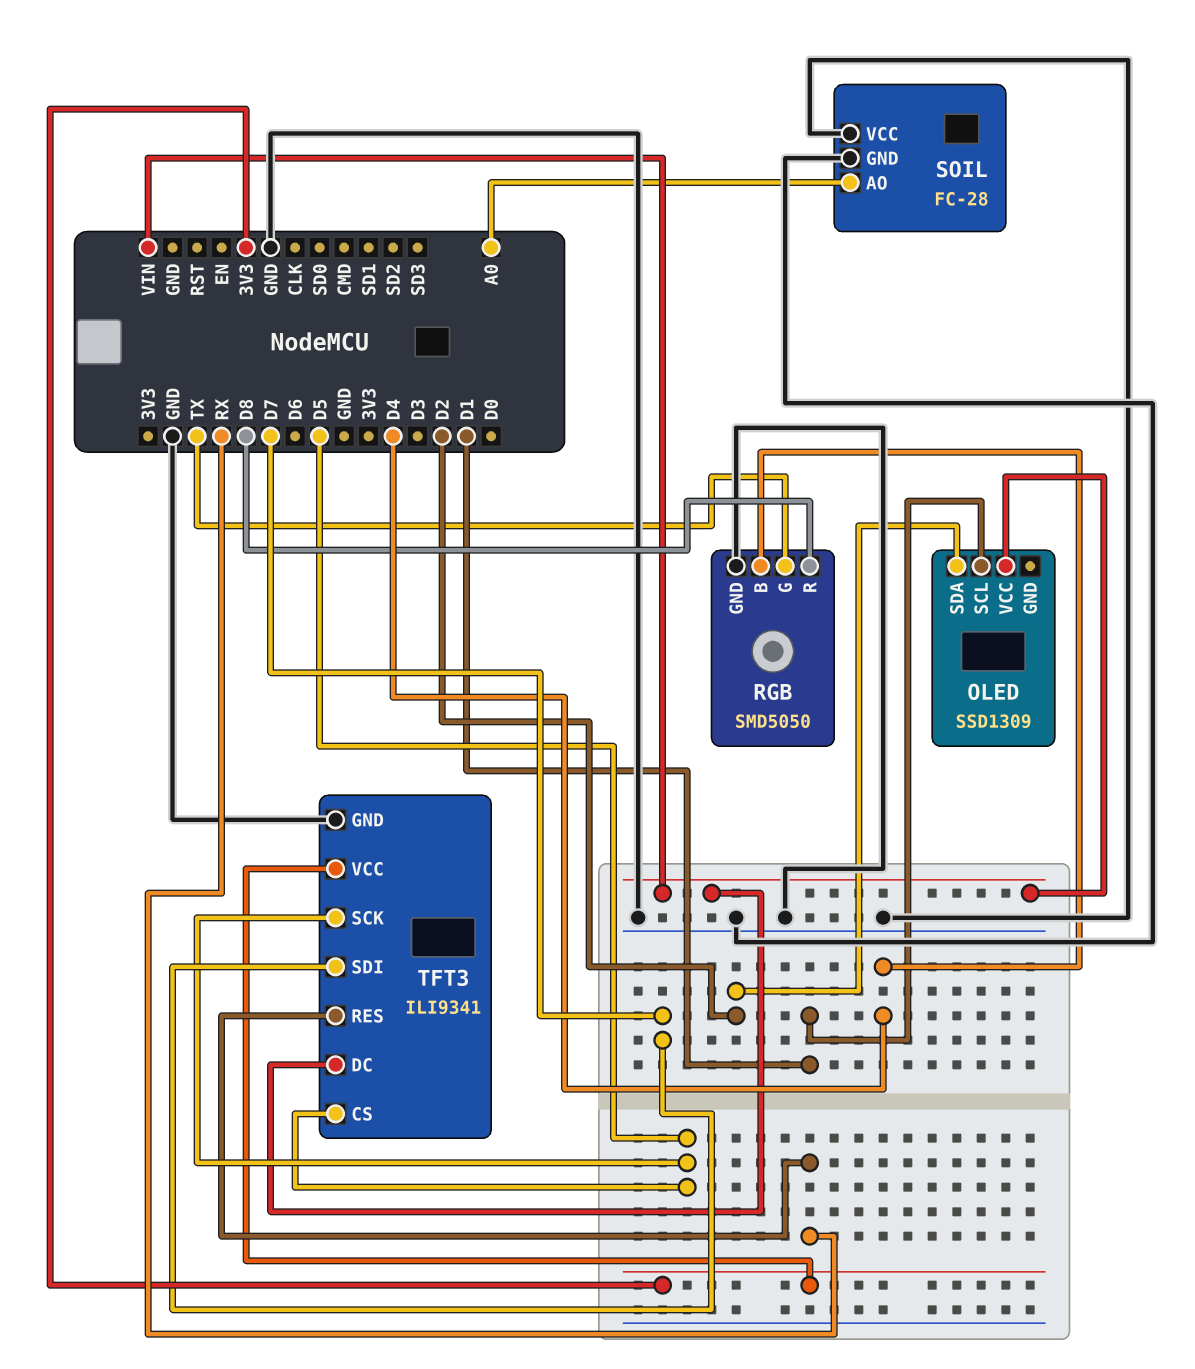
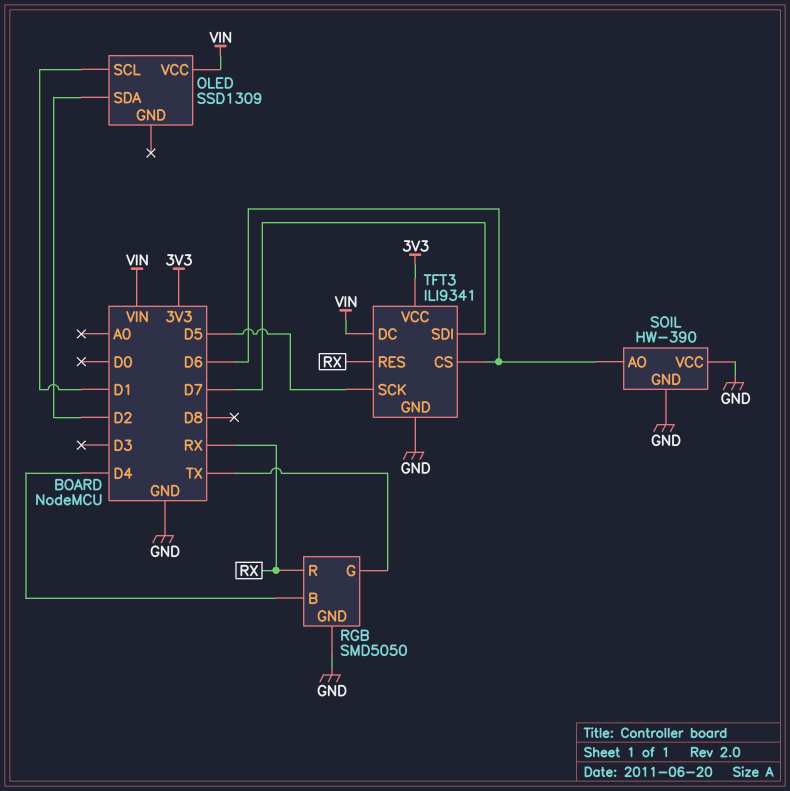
RGB pin R: D8 -> RX
SOIL: FC-28 -> HW-390
SOIL pin AO: A0 -> D6
TFT3 pin CS: D5 -> D6

